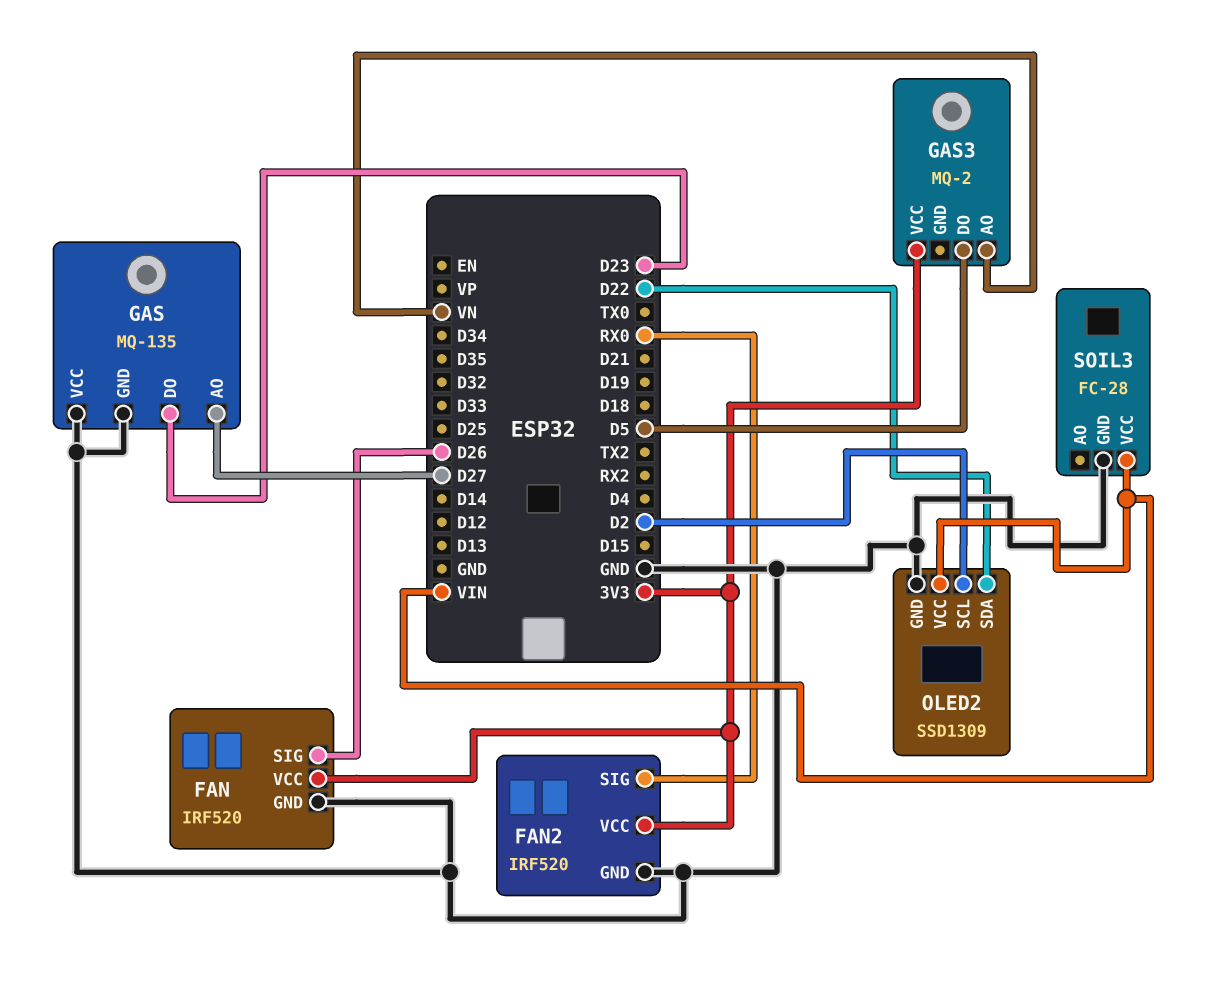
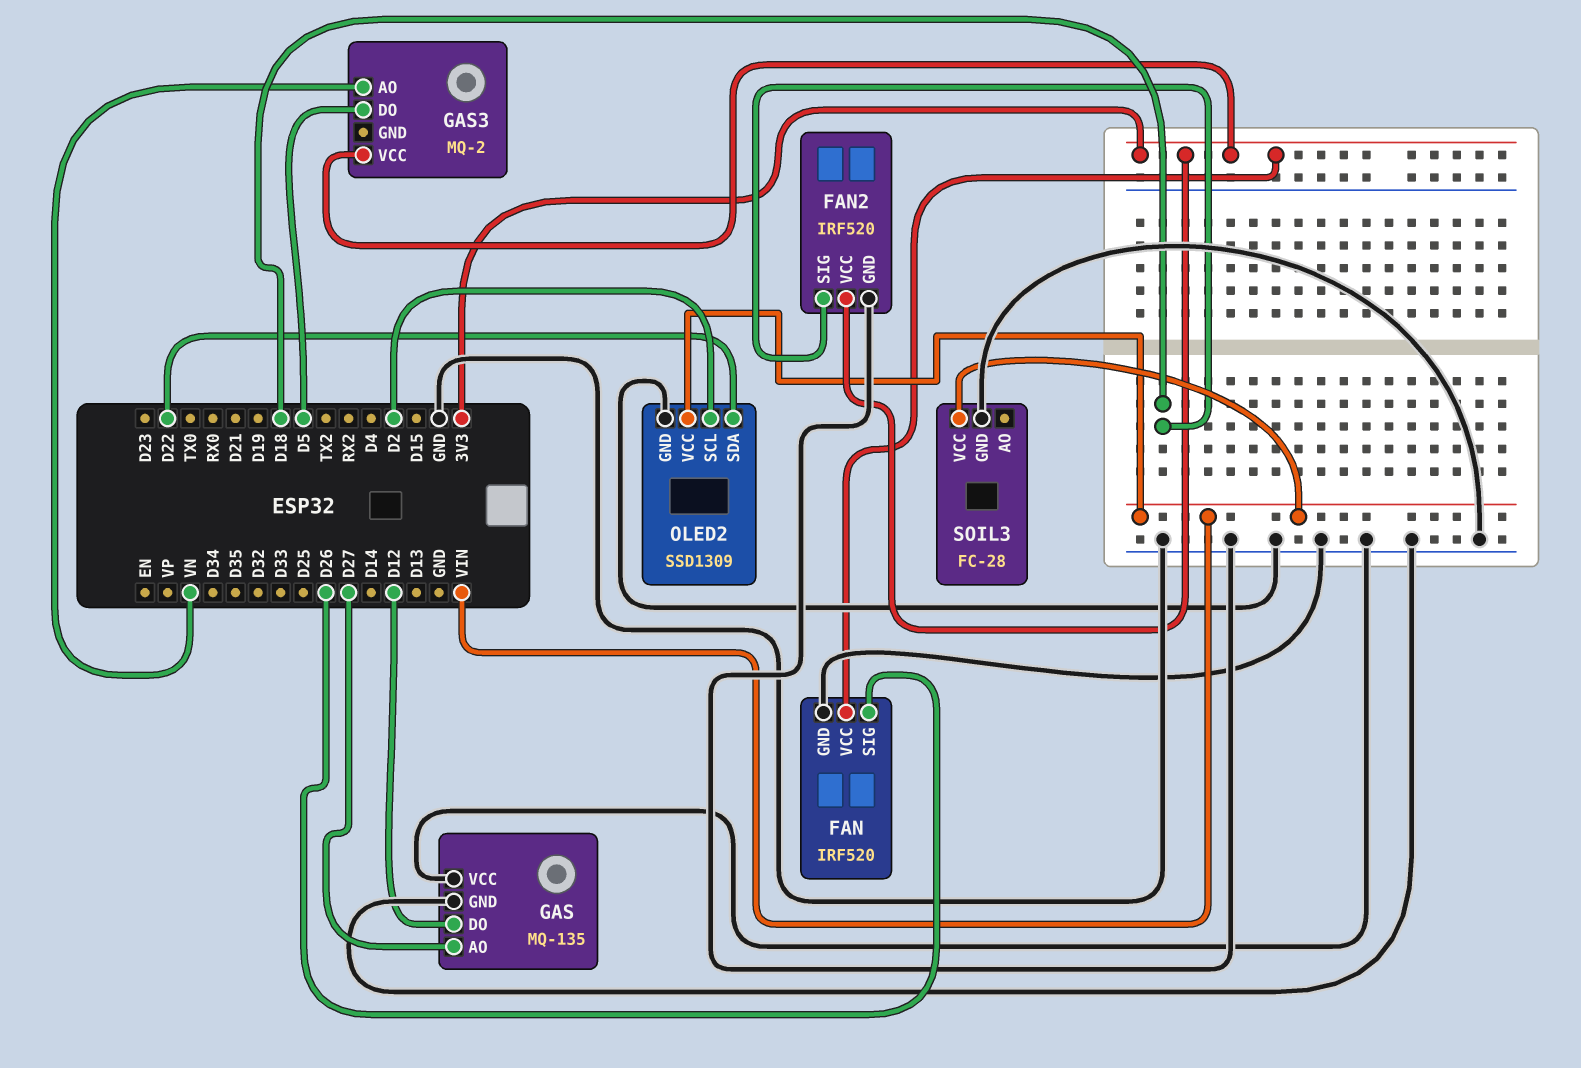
FAN2 pin SIG: RX0 -> D18
GAS pin DO: D23 -> D12

